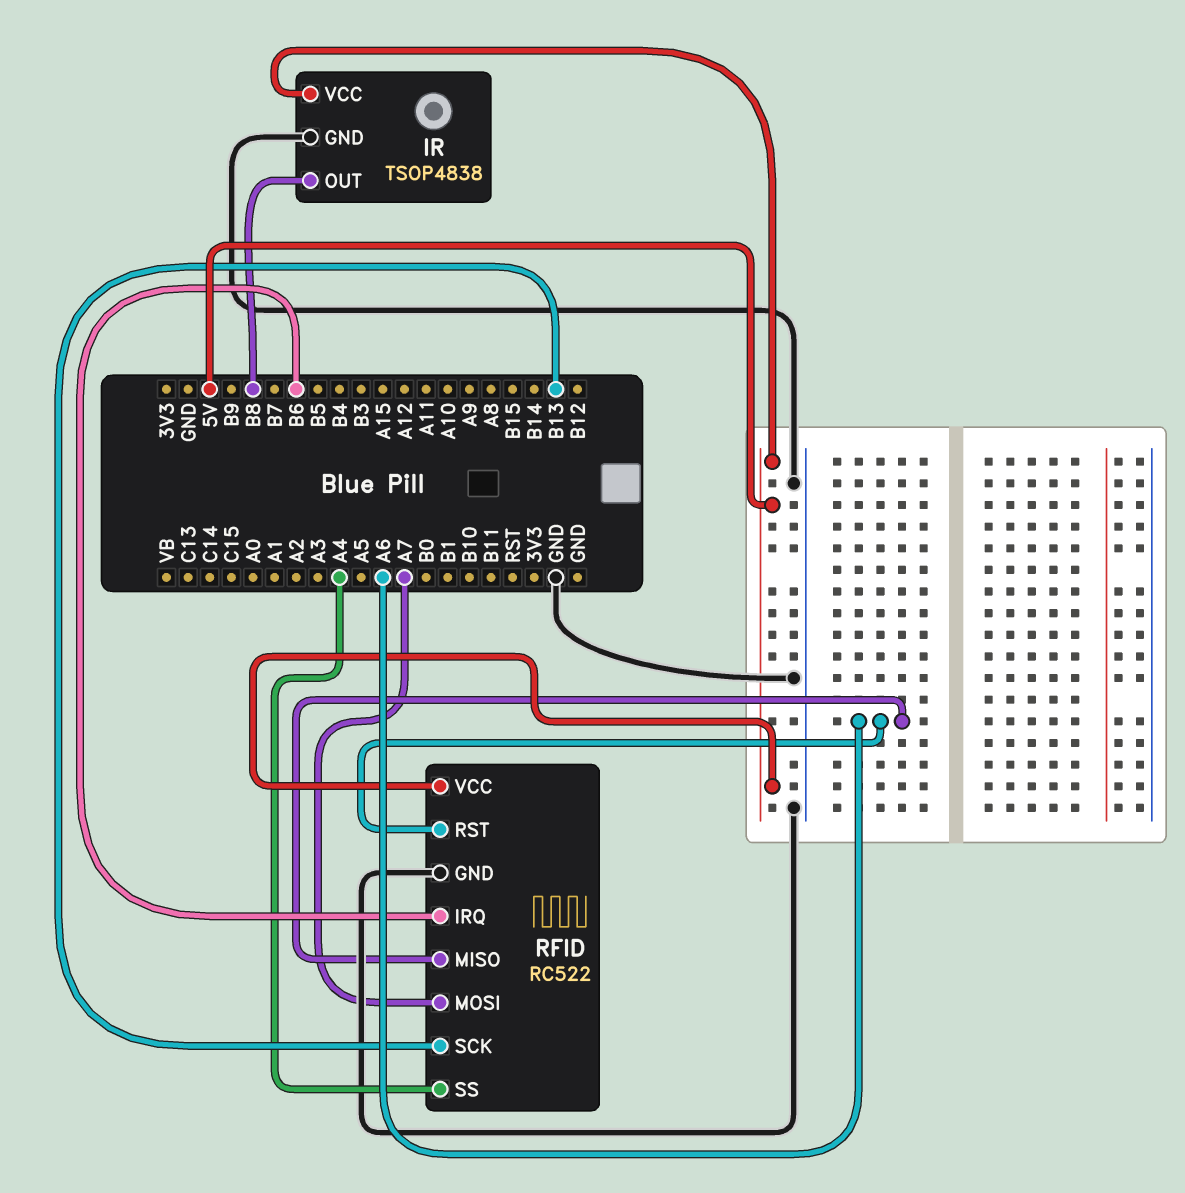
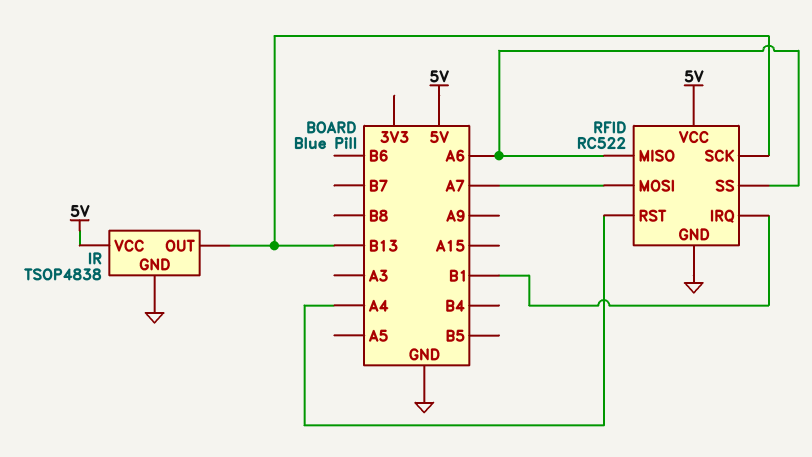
IR pin OUT: B8 -> B13
RFID pin IRQ: B6 -> B1
RFID pin RST: A6 -> A4
RFID pin SS: A4 -> A6

